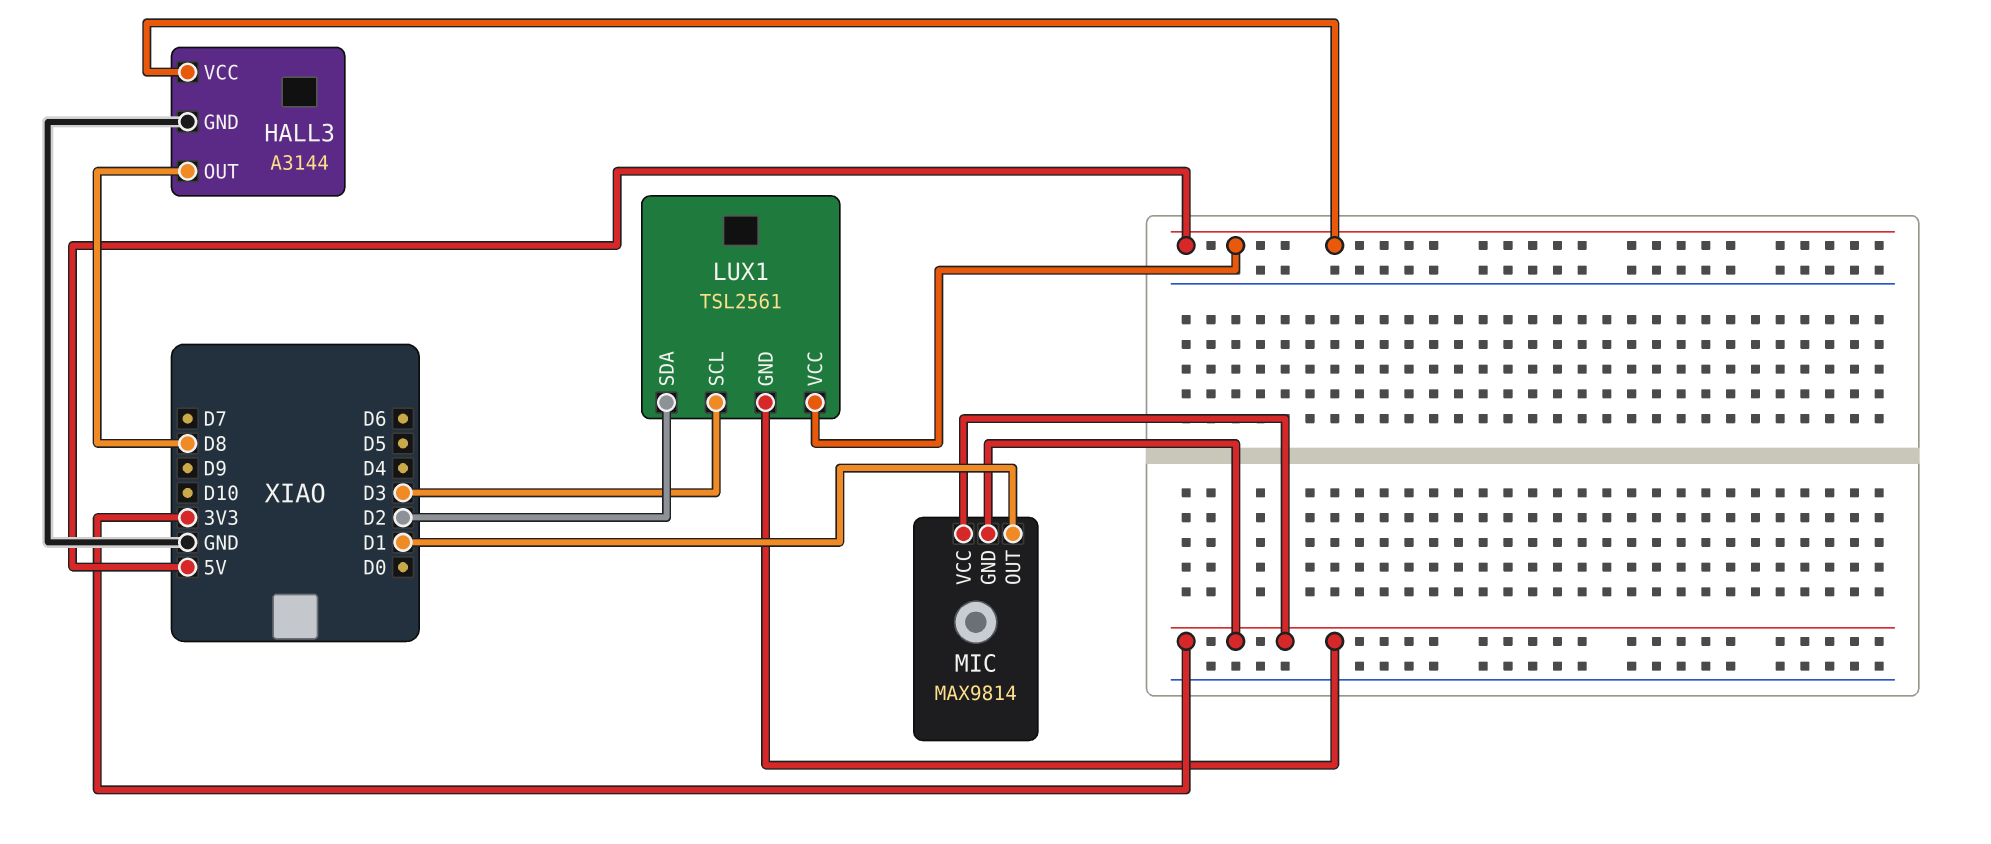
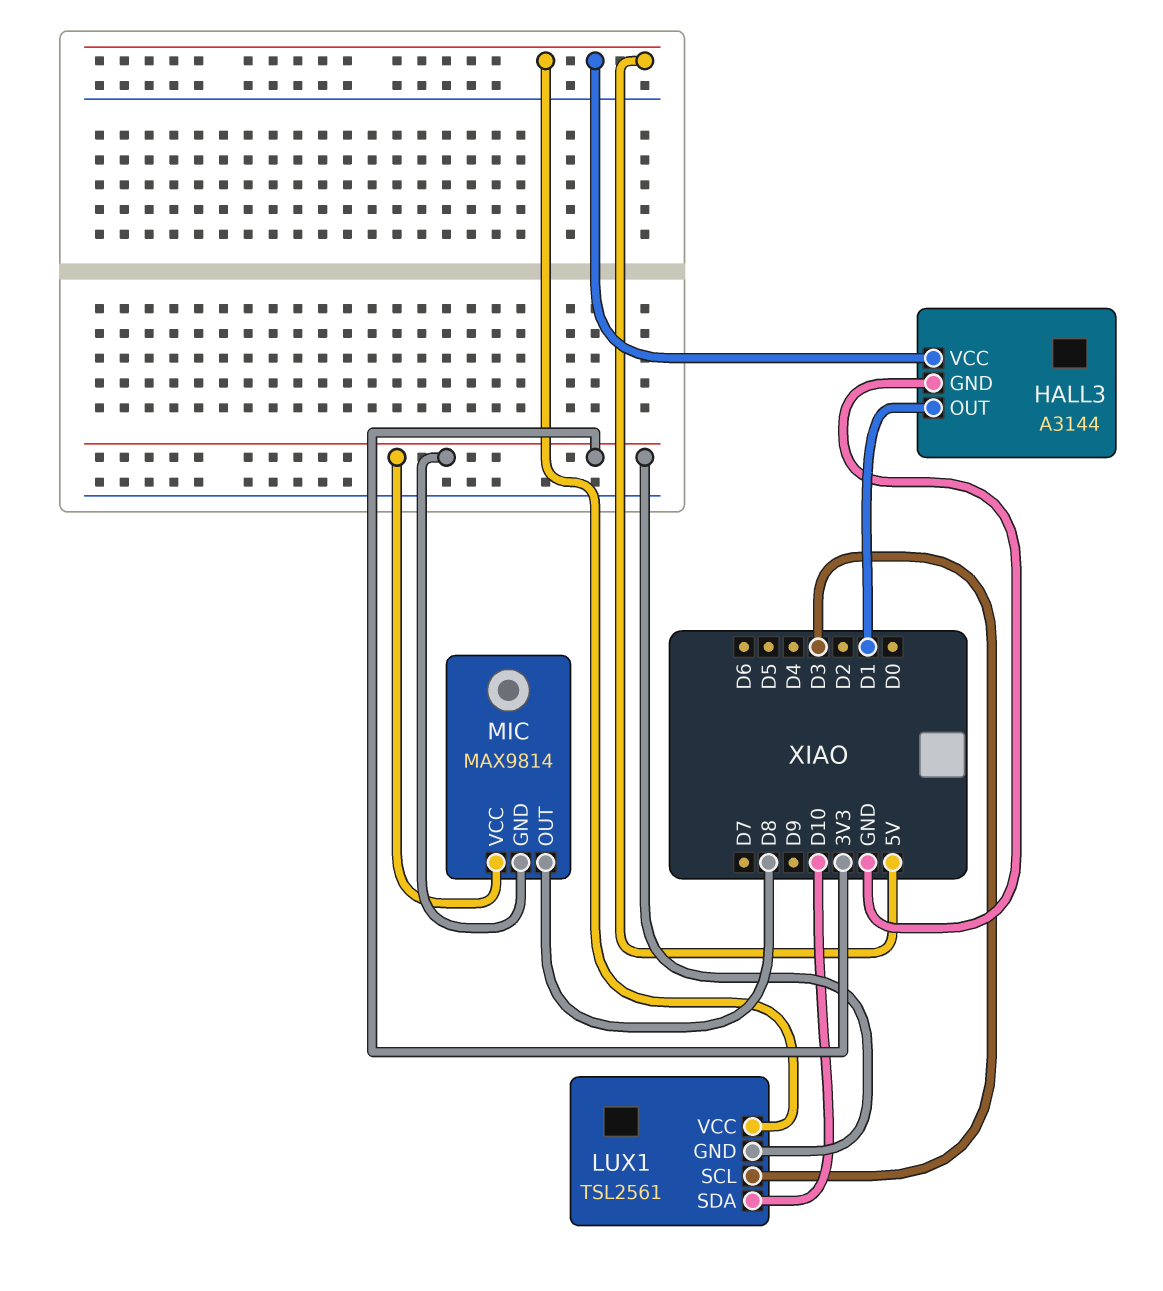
HALL3 pin OUT: D8 -> D1
LUX1 pin SDA: D2 -> D10
MIC pin OUT: D1 -> D8

